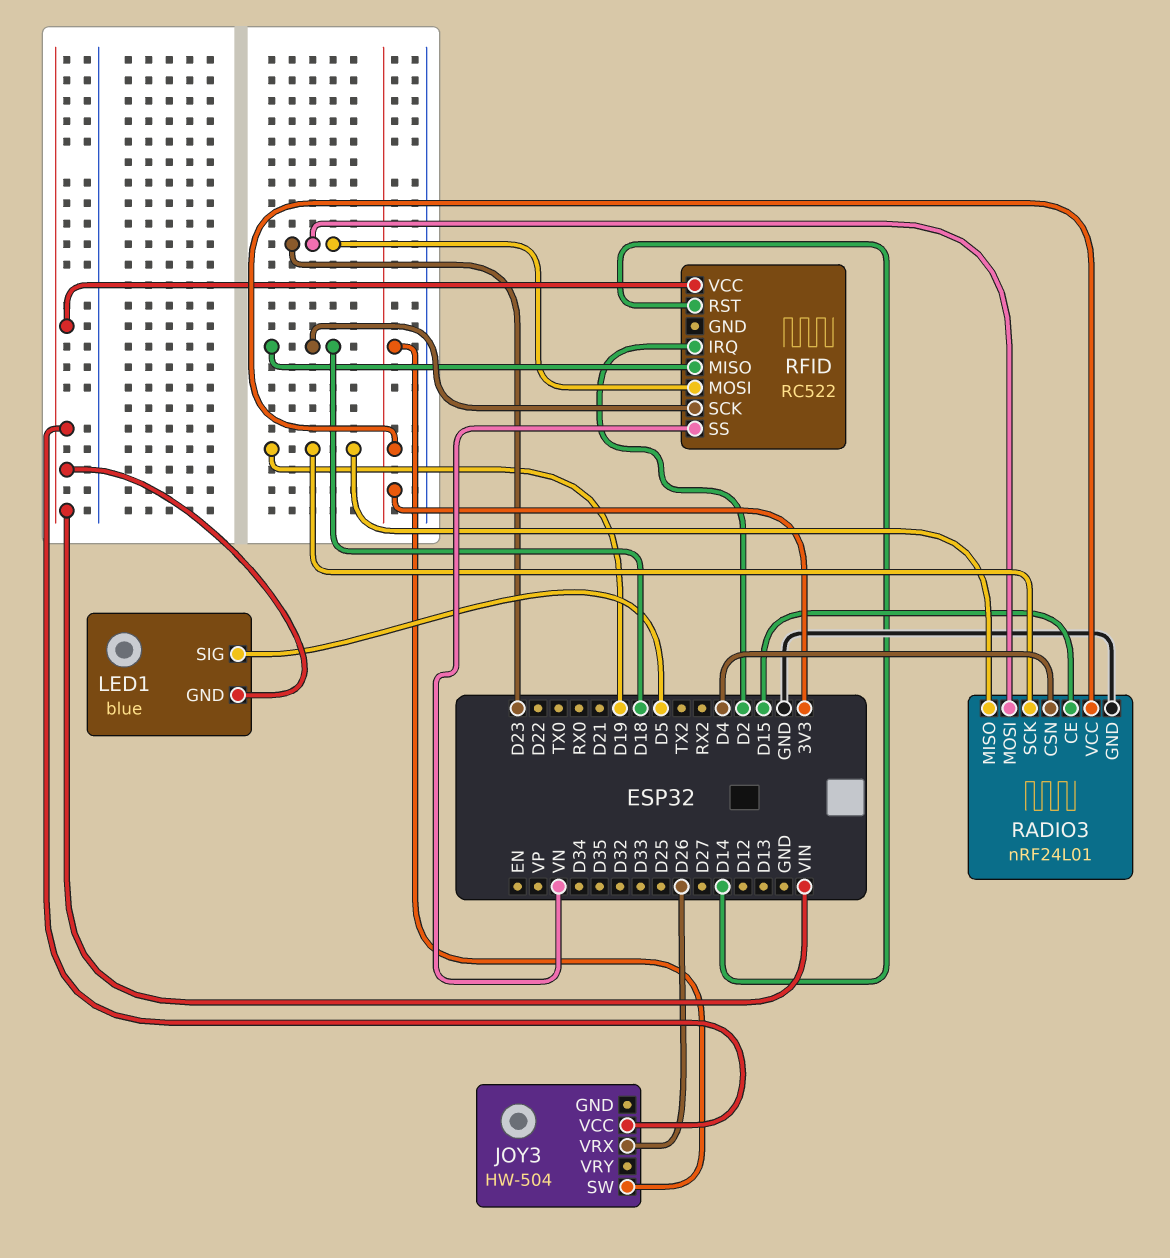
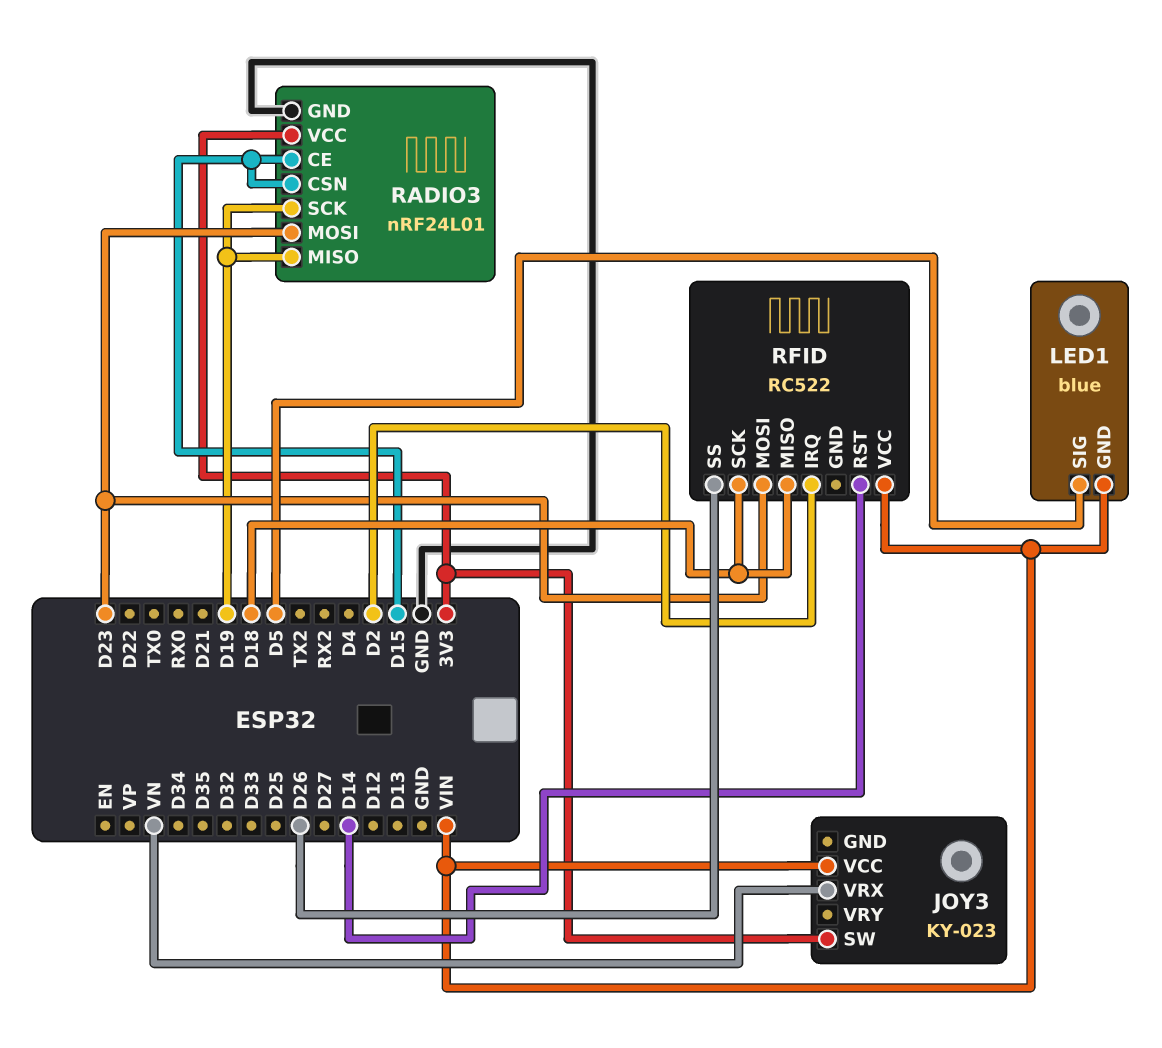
JOY3: HW-504 -> KY-023
JOY3 pin VRX: D26 -> VN
RADIO3 pin CSN: D4 -> D15
RFID pin SS: VN -> D26

